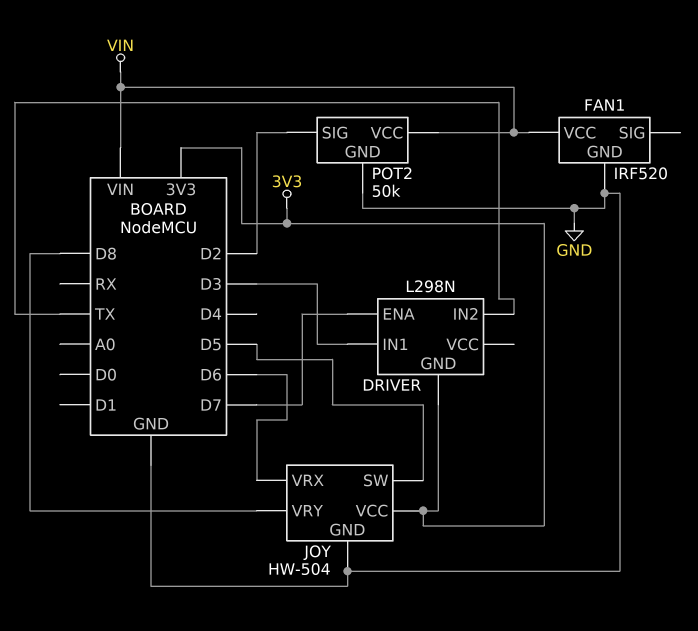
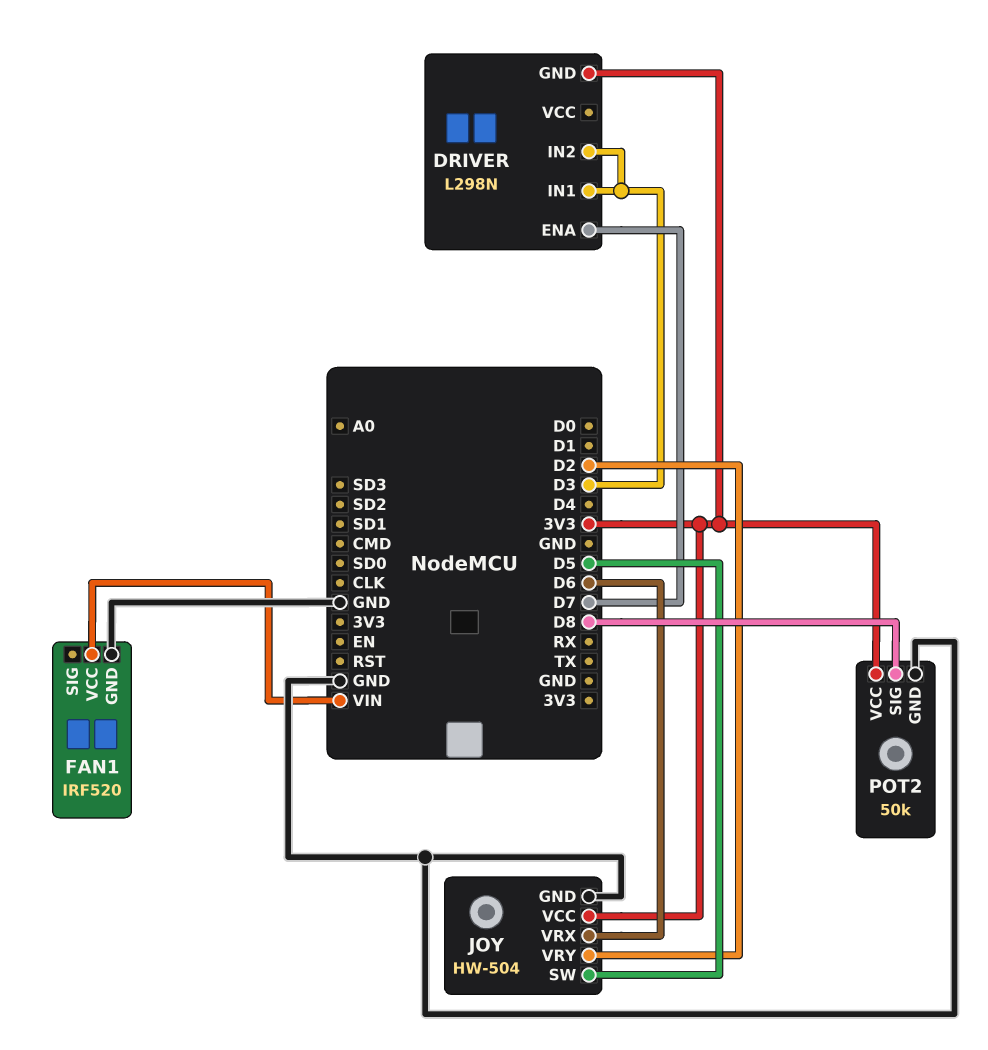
DRIVER pin IN2: TX -> D3
JOY pin VRY: D8 -> D2
POT2 pin SIG: D2 -> D8
POT2 pin VCC: VIN -> 3V3

